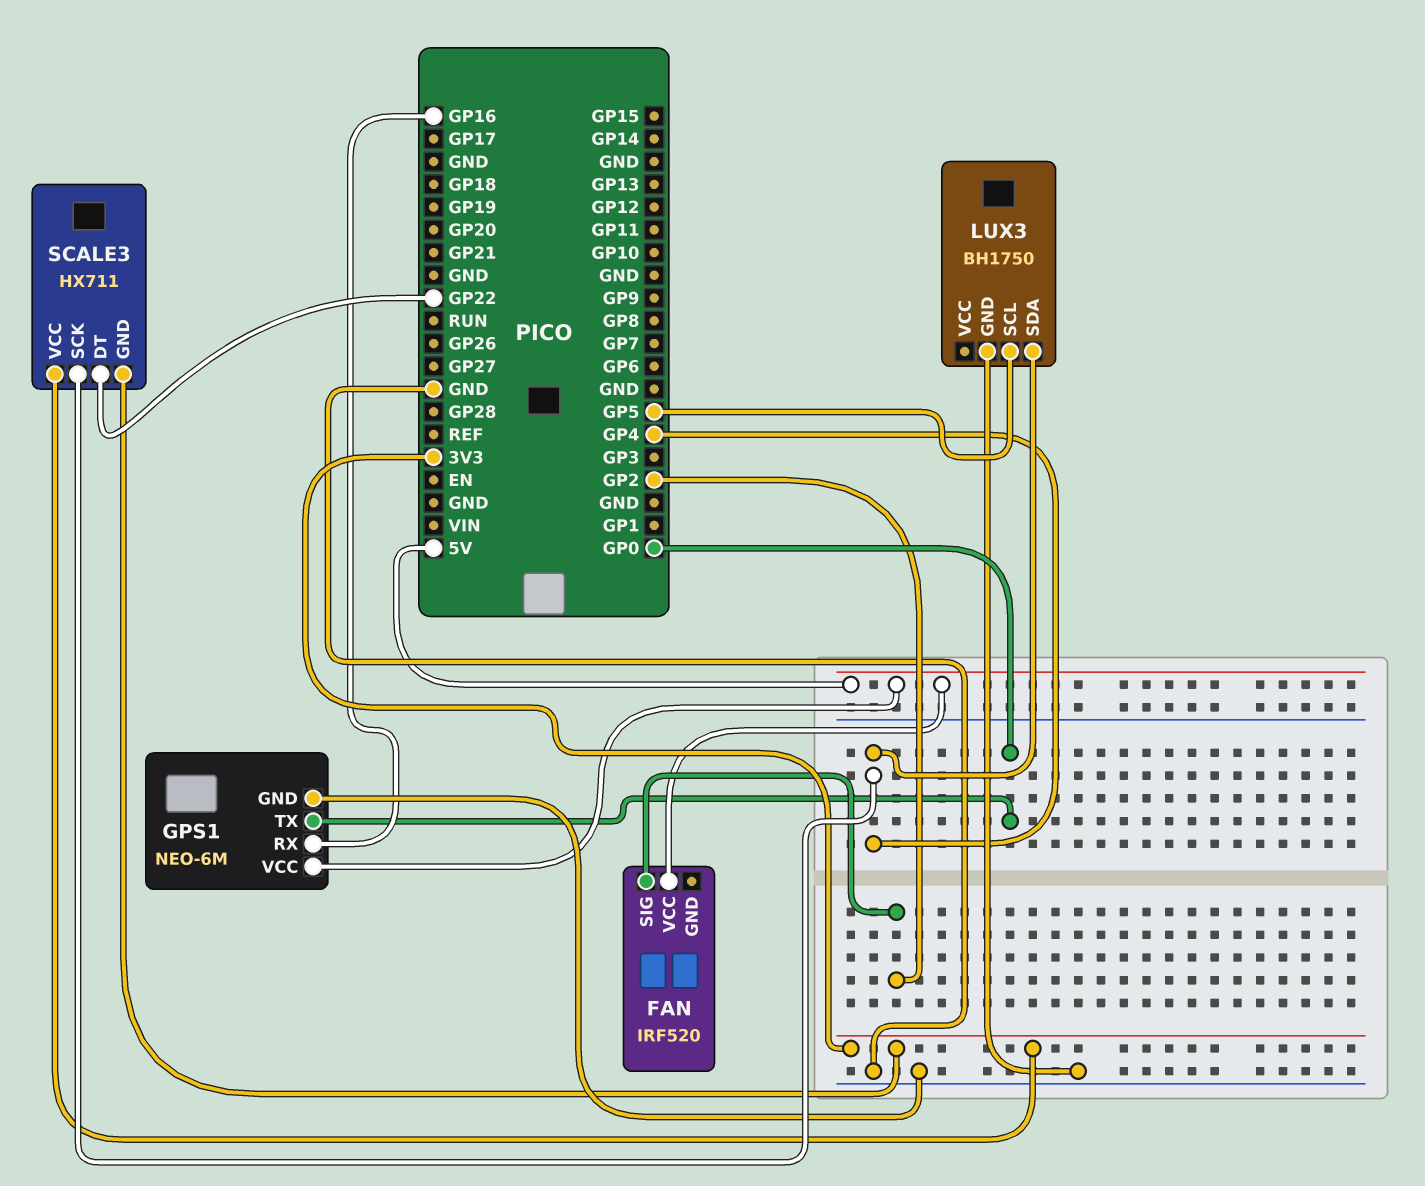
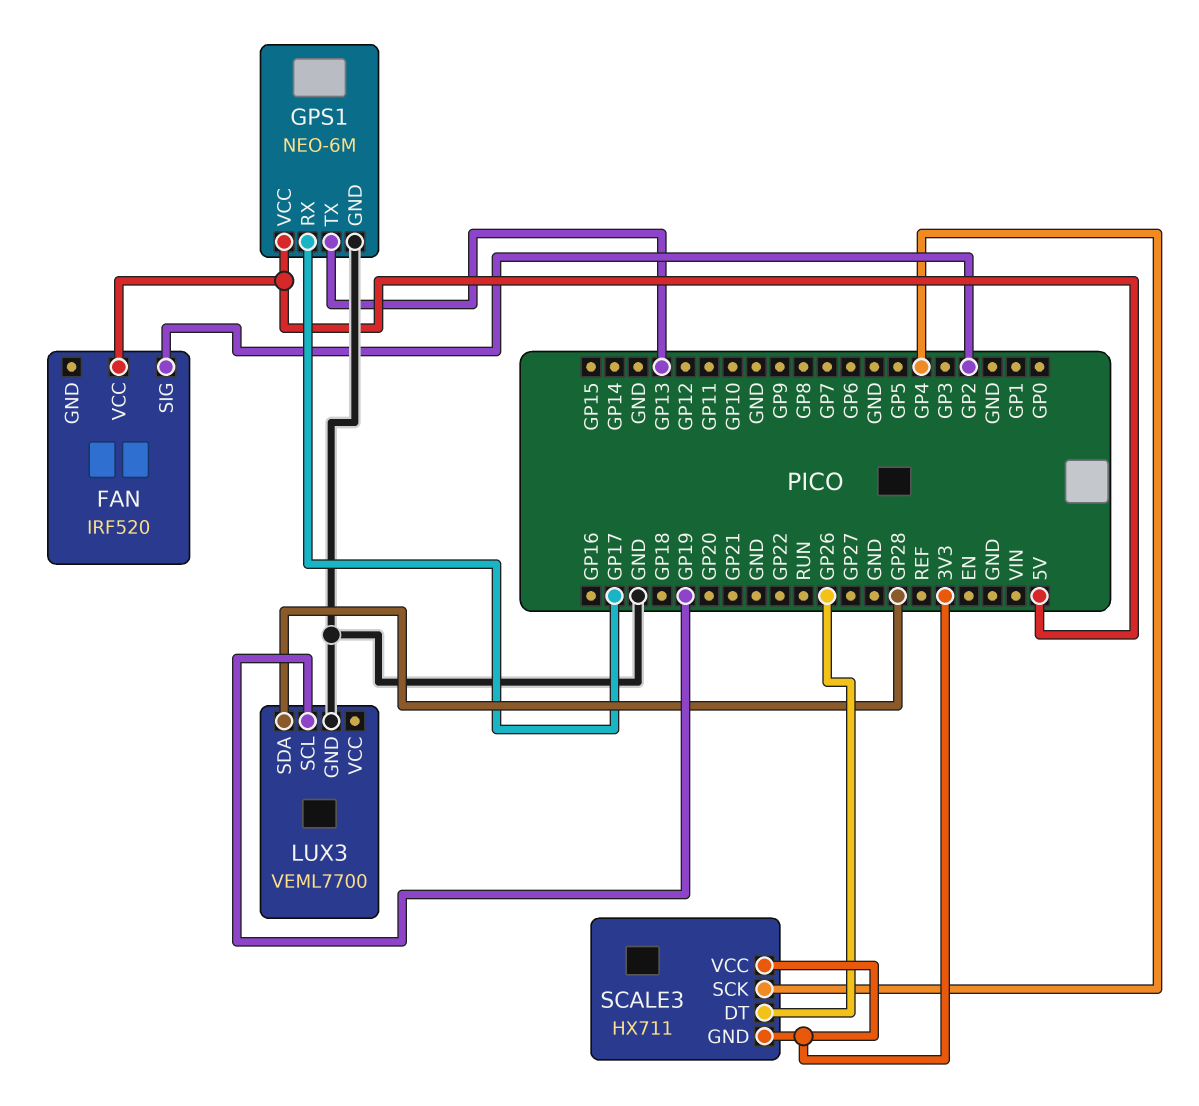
GPS1 pin RX: GP16 -> GP17
GPS1 pin TX: GP0 -> GP13
LUX3: BH1750 -> VEML7700
LUX3 pin SCL: GP5 -> GP19
LUX3 pin SDA: GP4 -> GP28
SCALE3 pin DT: GP22 -> GP26

